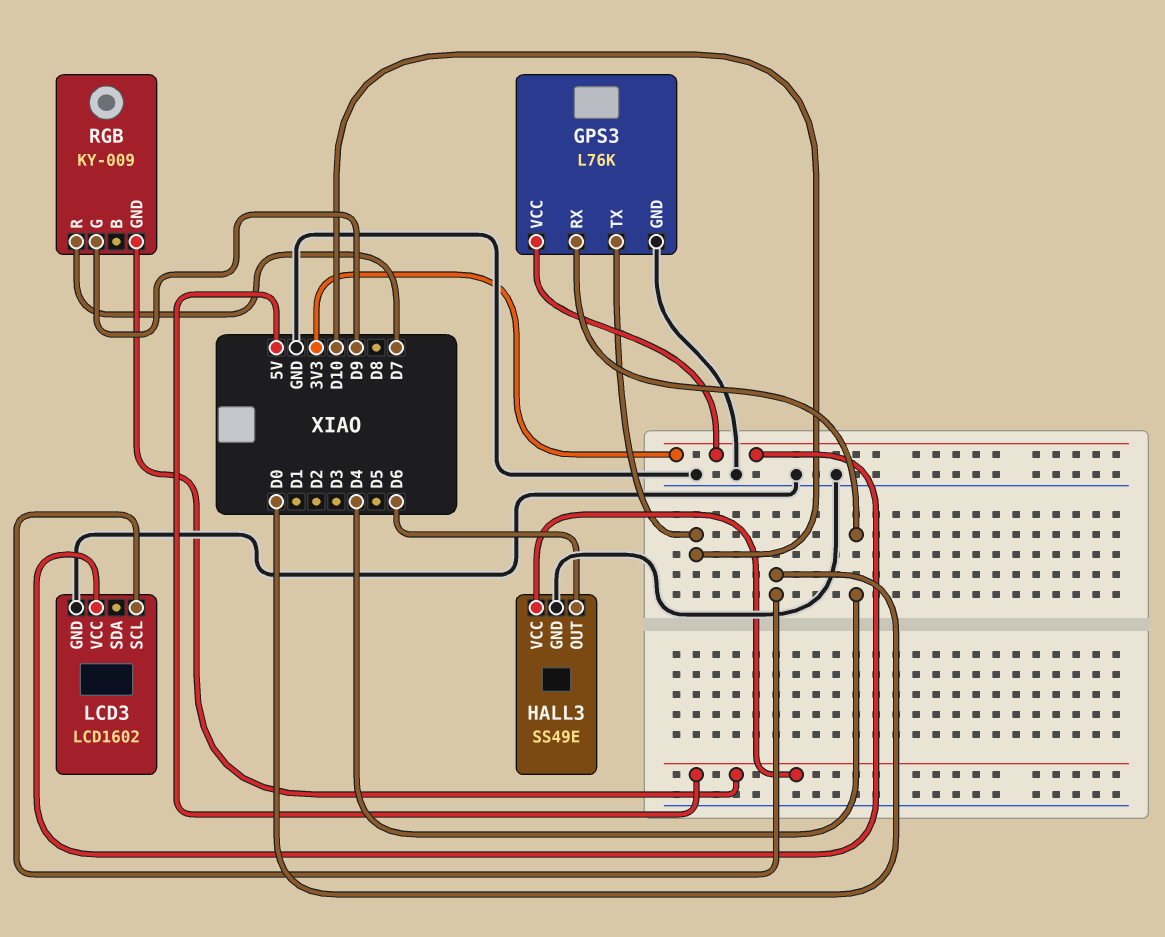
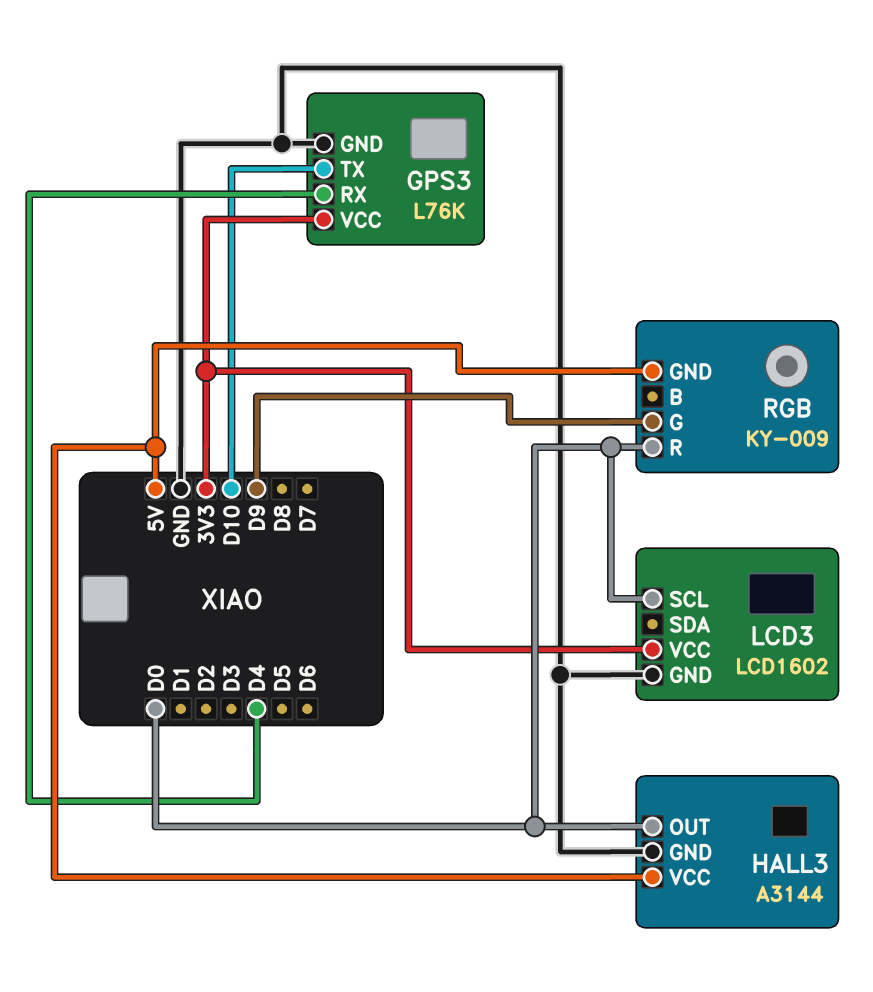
HALL3: SS49E -> A3144
HALL3 pin OUT: D6 -> D0
RGB pin R: D7 -> D0

